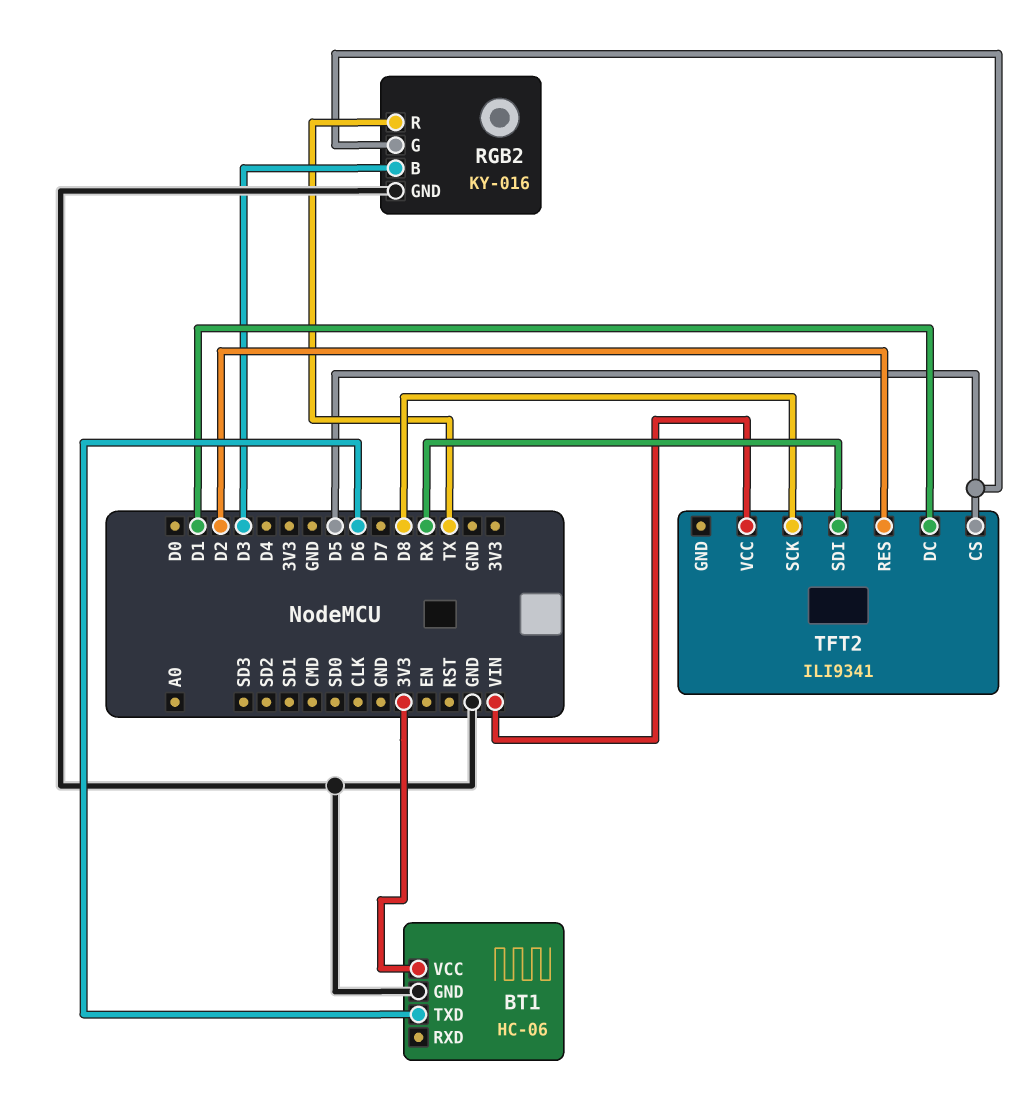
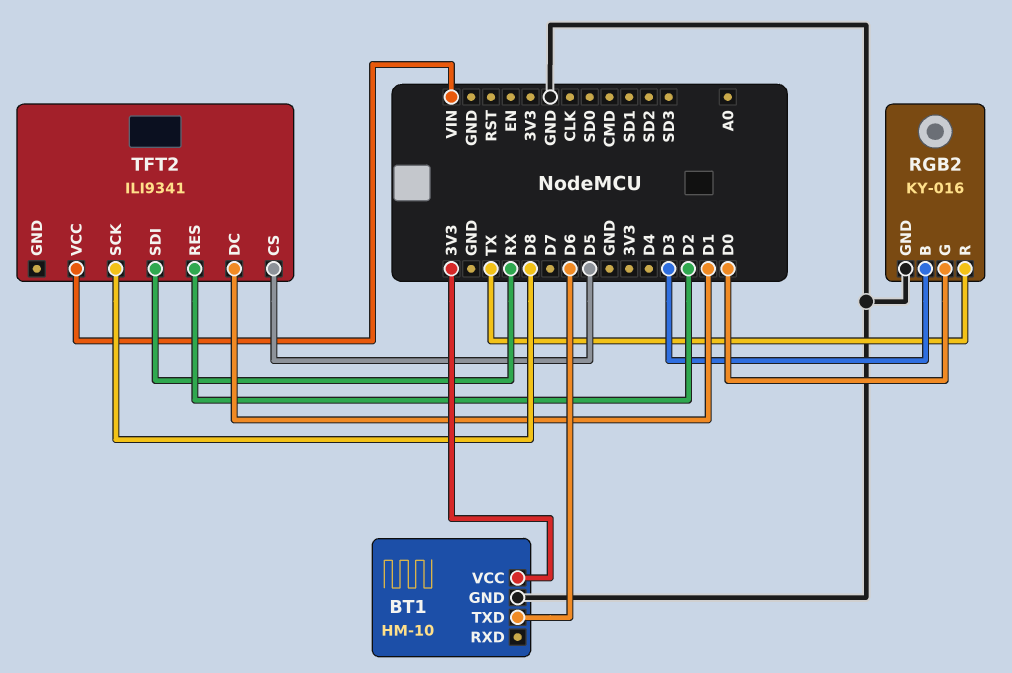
BT1: HC-06 -> HM-10
RGB2 pin G: D5 -> D0

